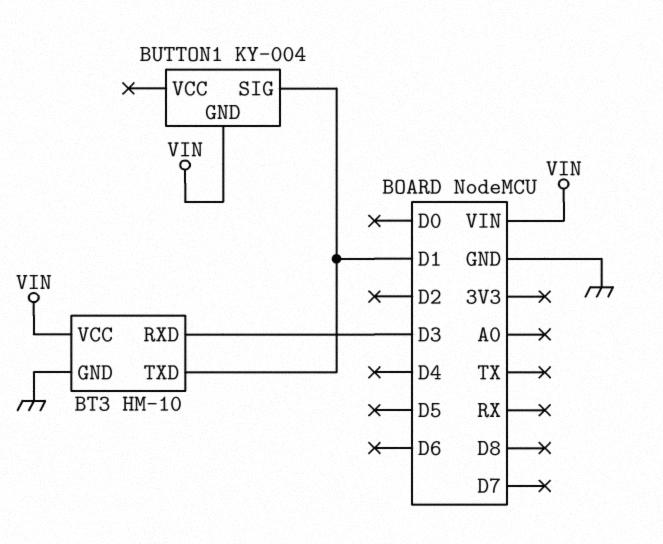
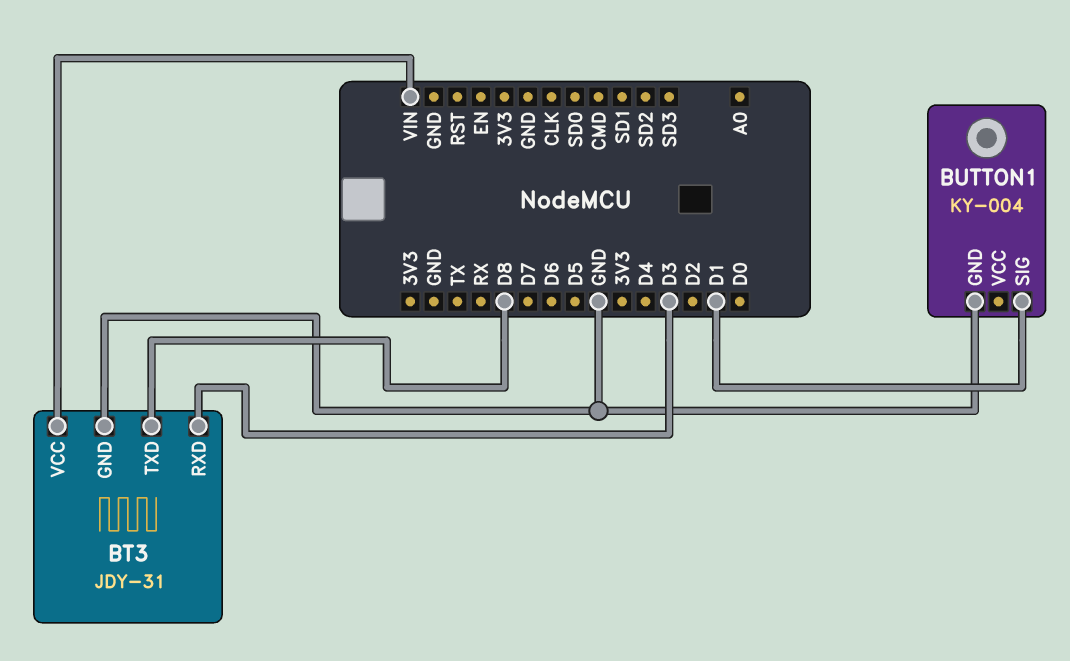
BT3: HM-10 -> JDY-31
BT3 pin TXD: D1 -> D8
BUTTON1 pin GND: VIN -> GND

